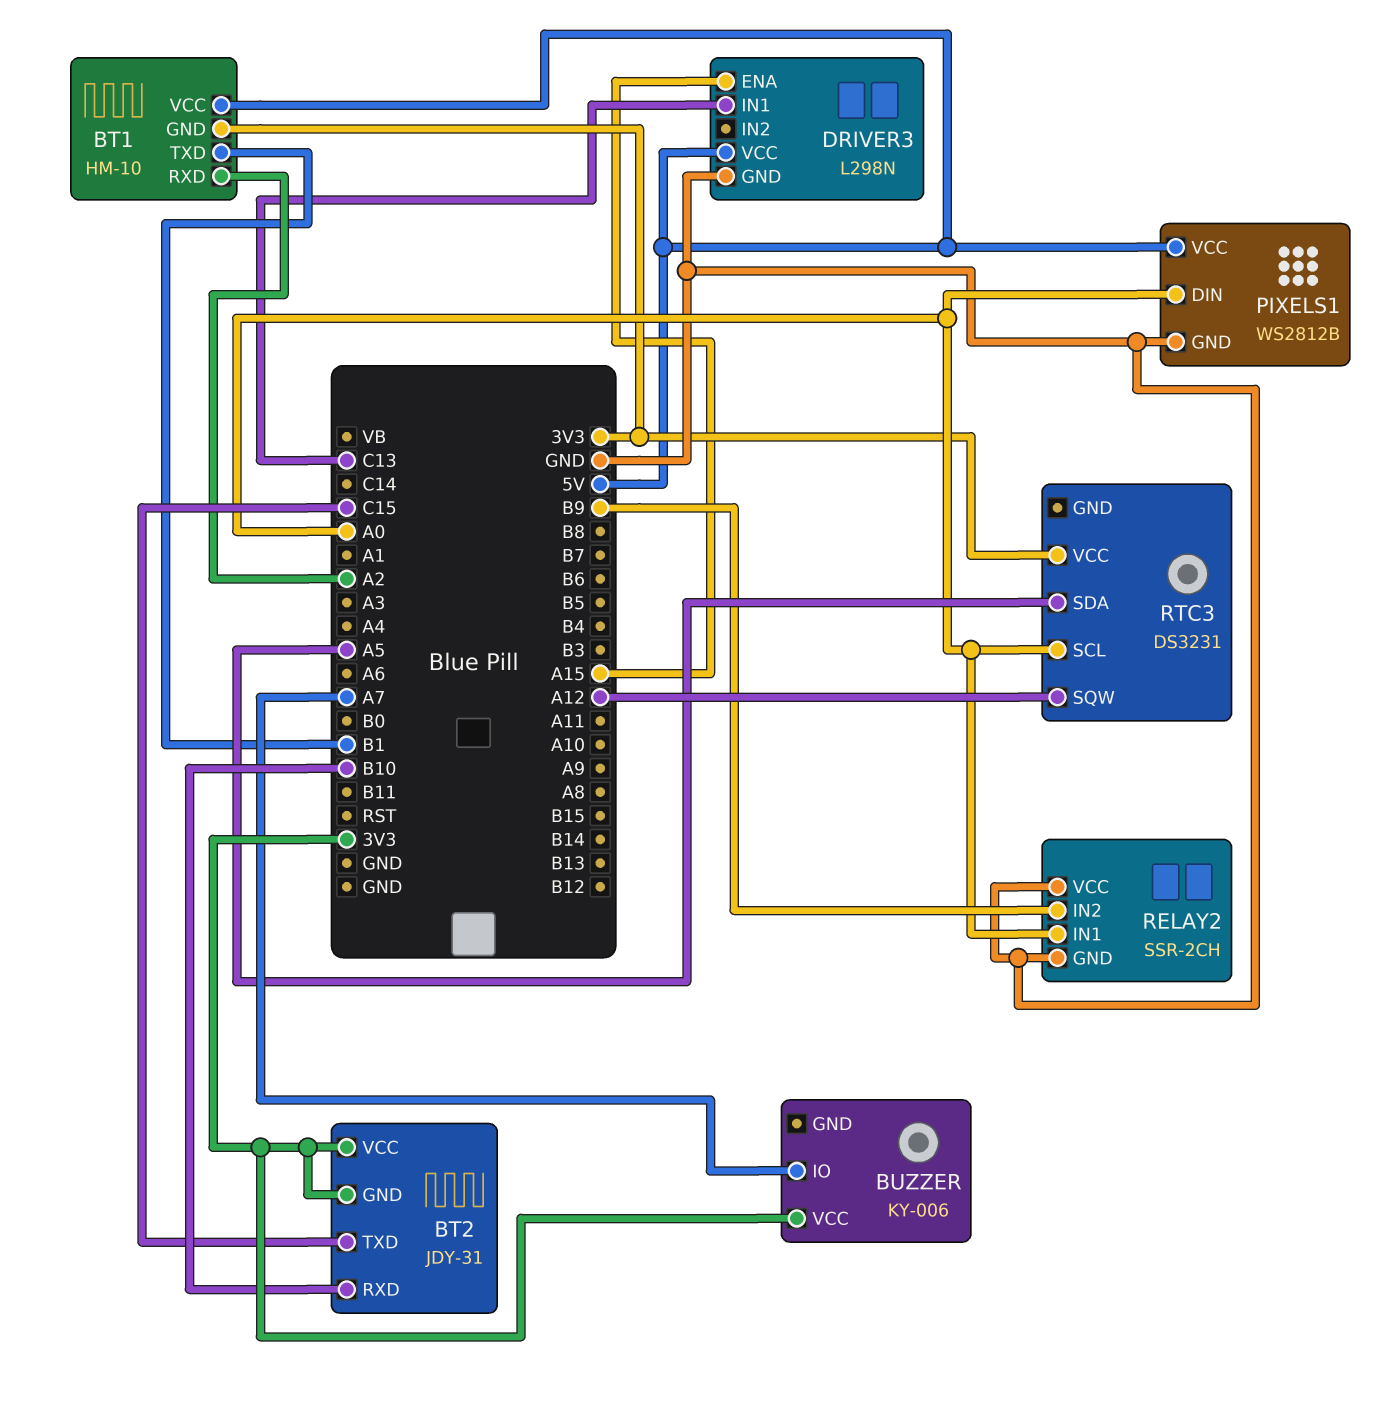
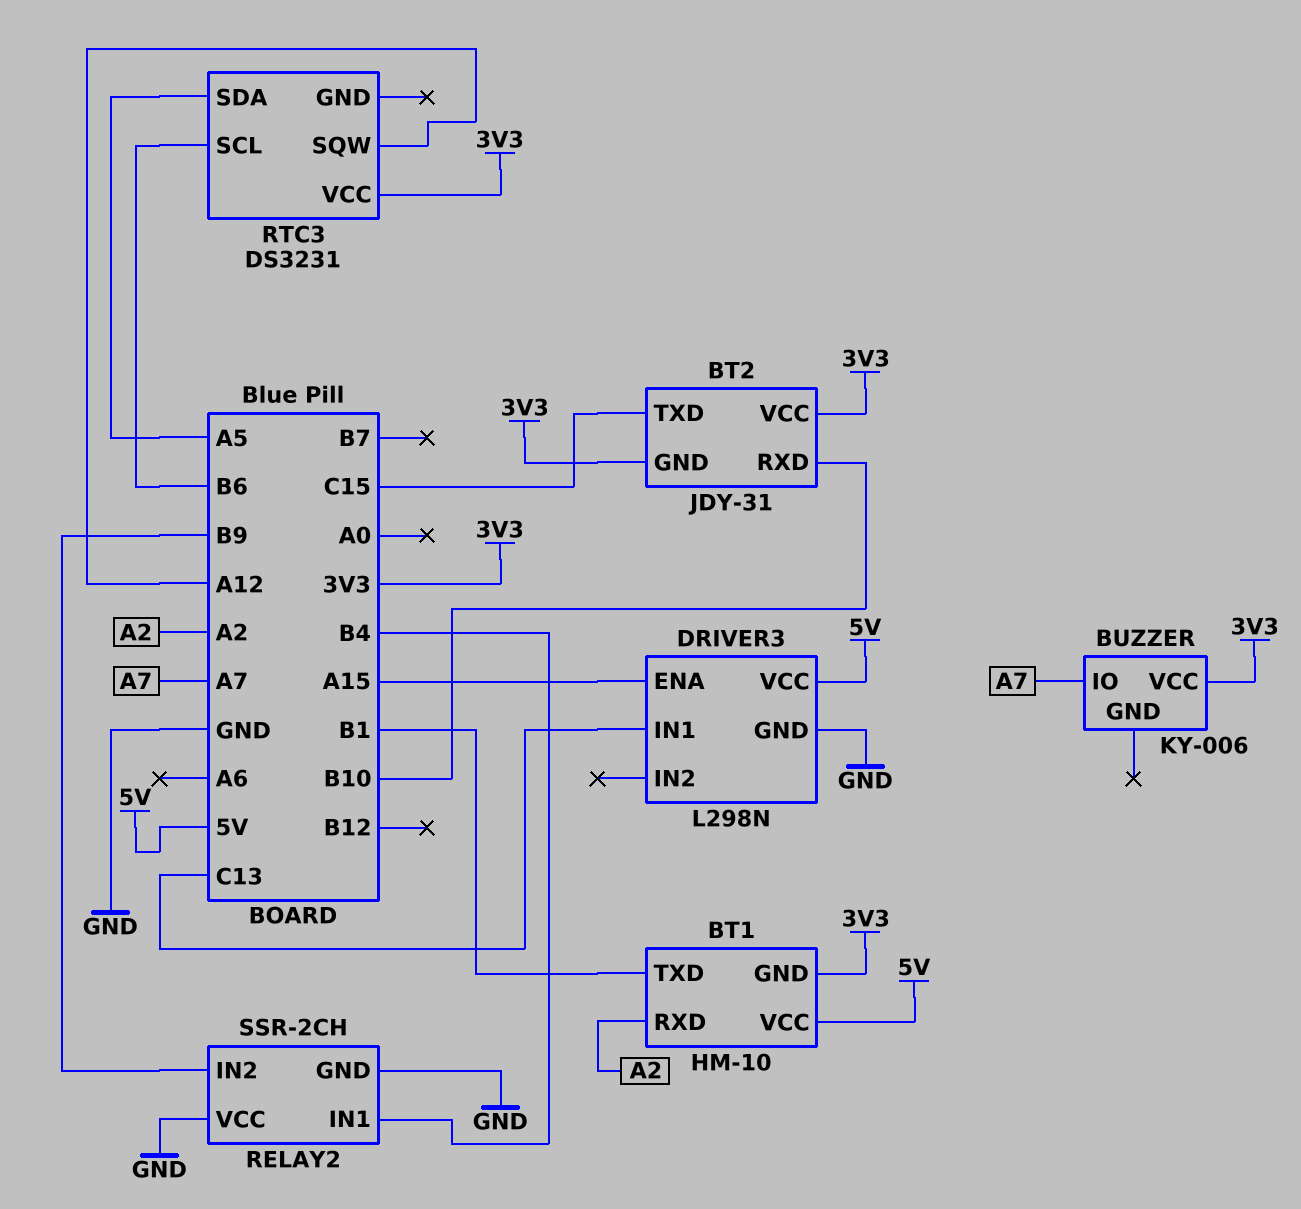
PIXELS1: WS2812B -> none
PIXELS1 pin DIN: A0 -> none
PIXELS1 pin GND: GND -> none
PIXELS1 pin VCC: 5V -> none
RELAY2 pin IN1: A0 -> B4
RTC3 pin SCL: A0 -> B6

